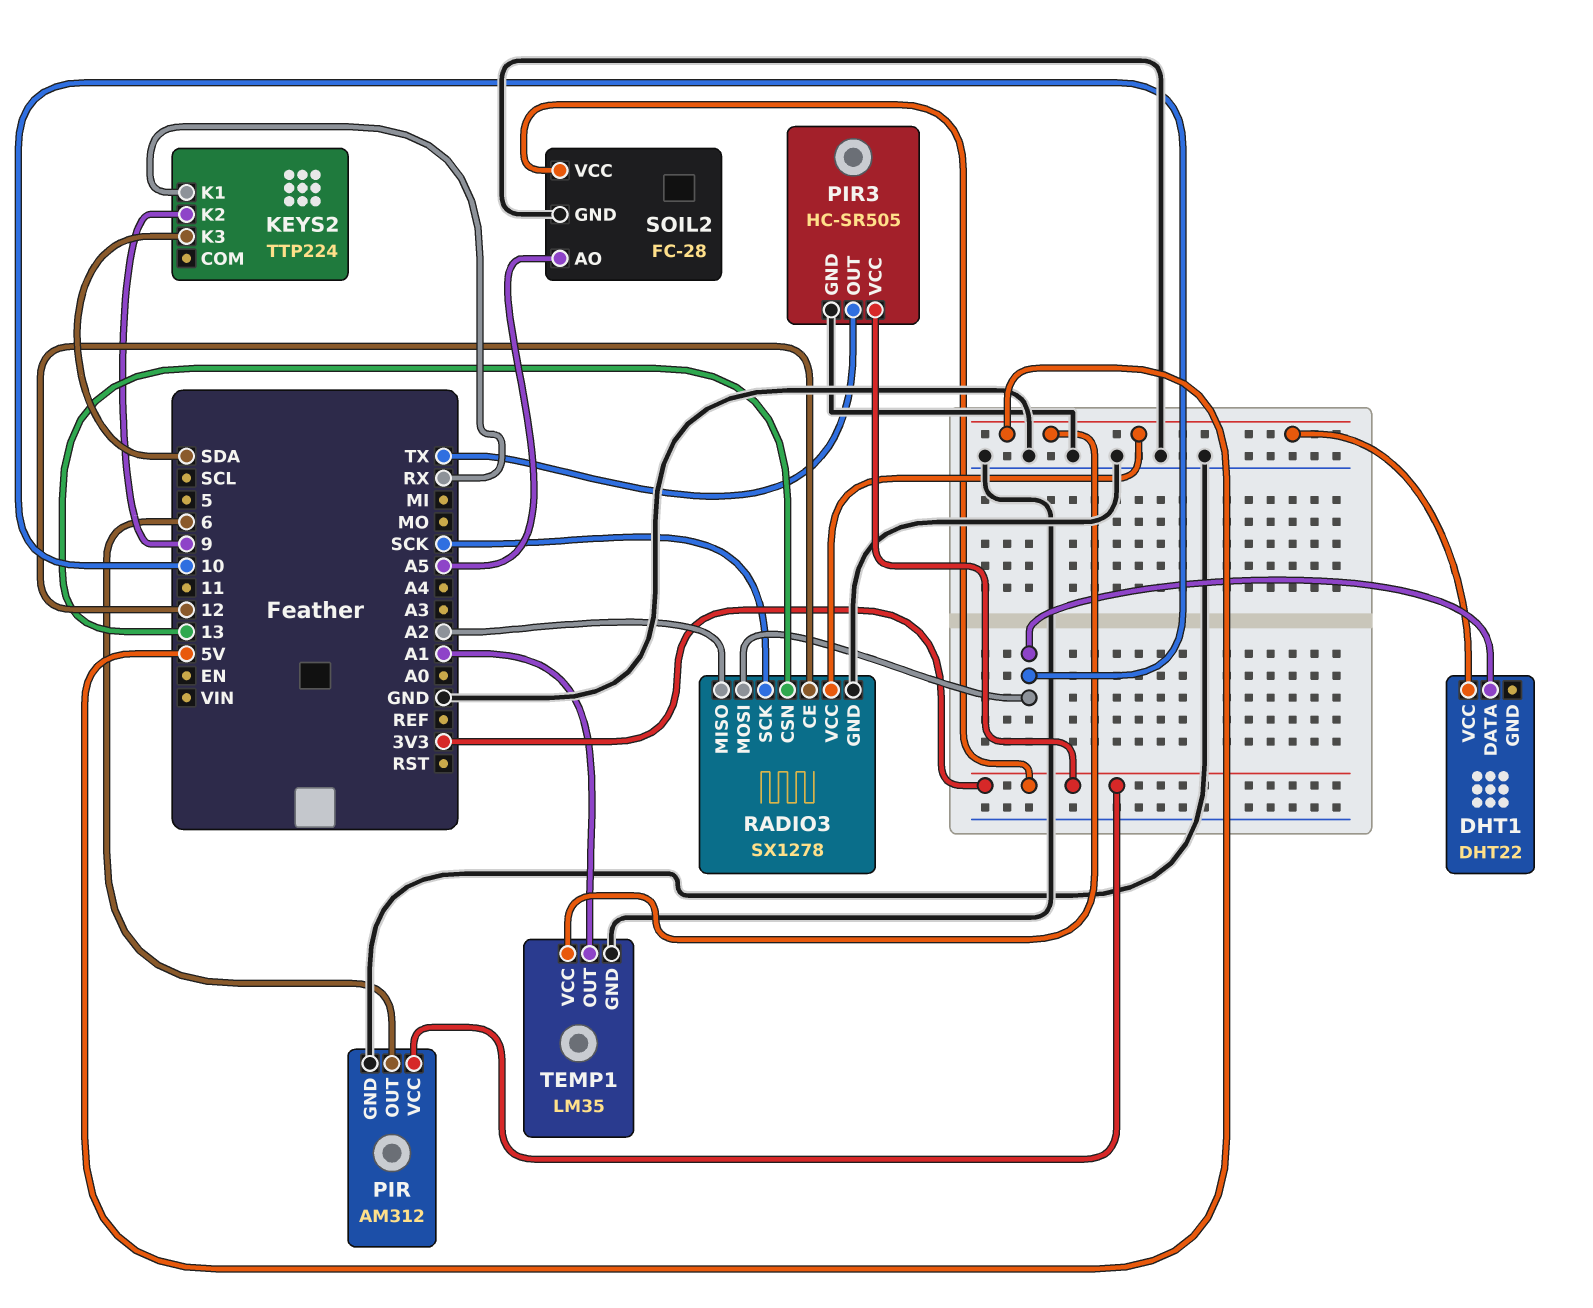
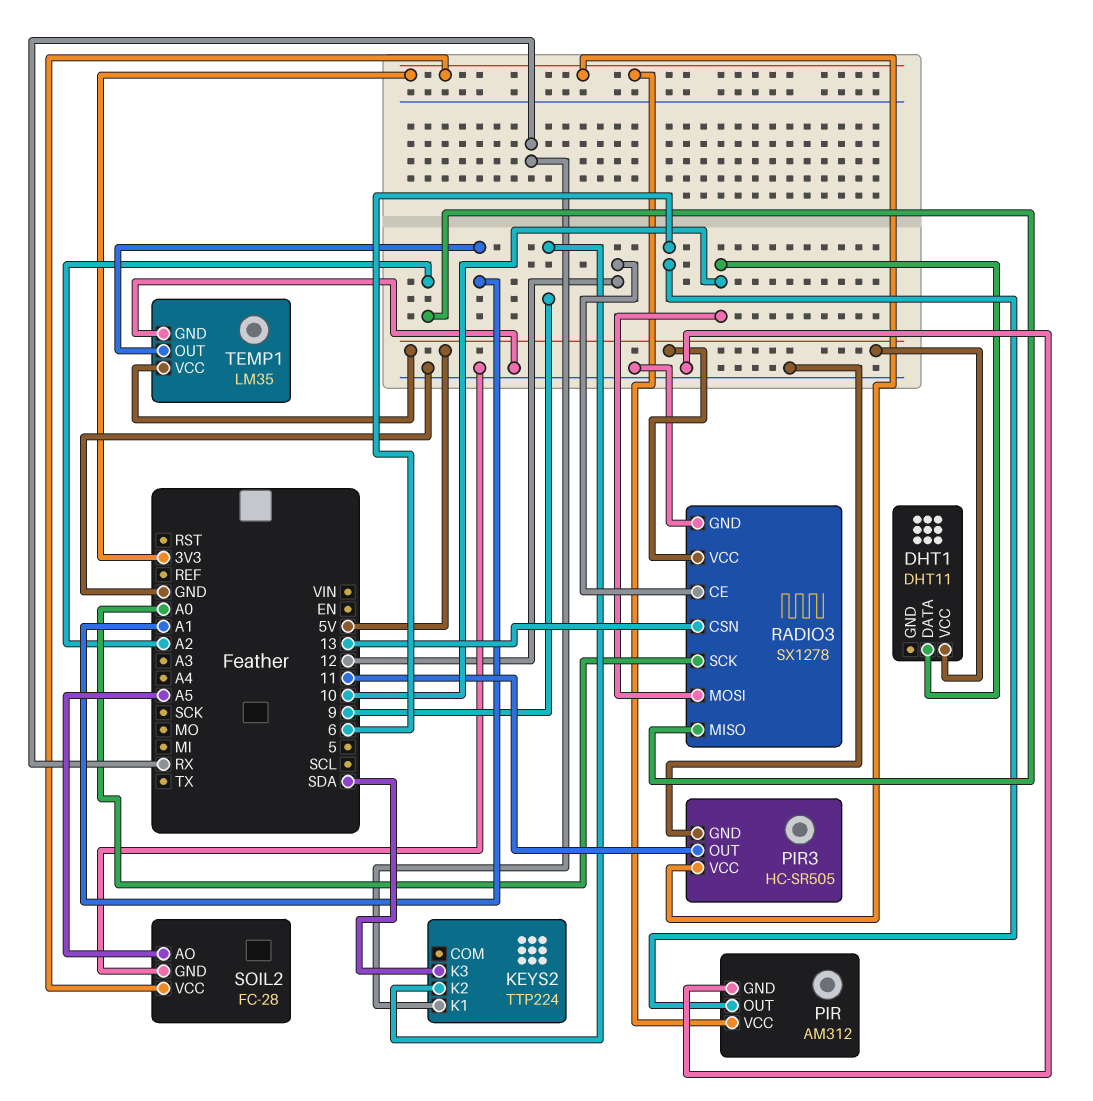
DHT1: DHT22 -> DHT11
PIR3 pin OUT: TX -> 11
RADIO3 pin SCK: SCK -> A0

